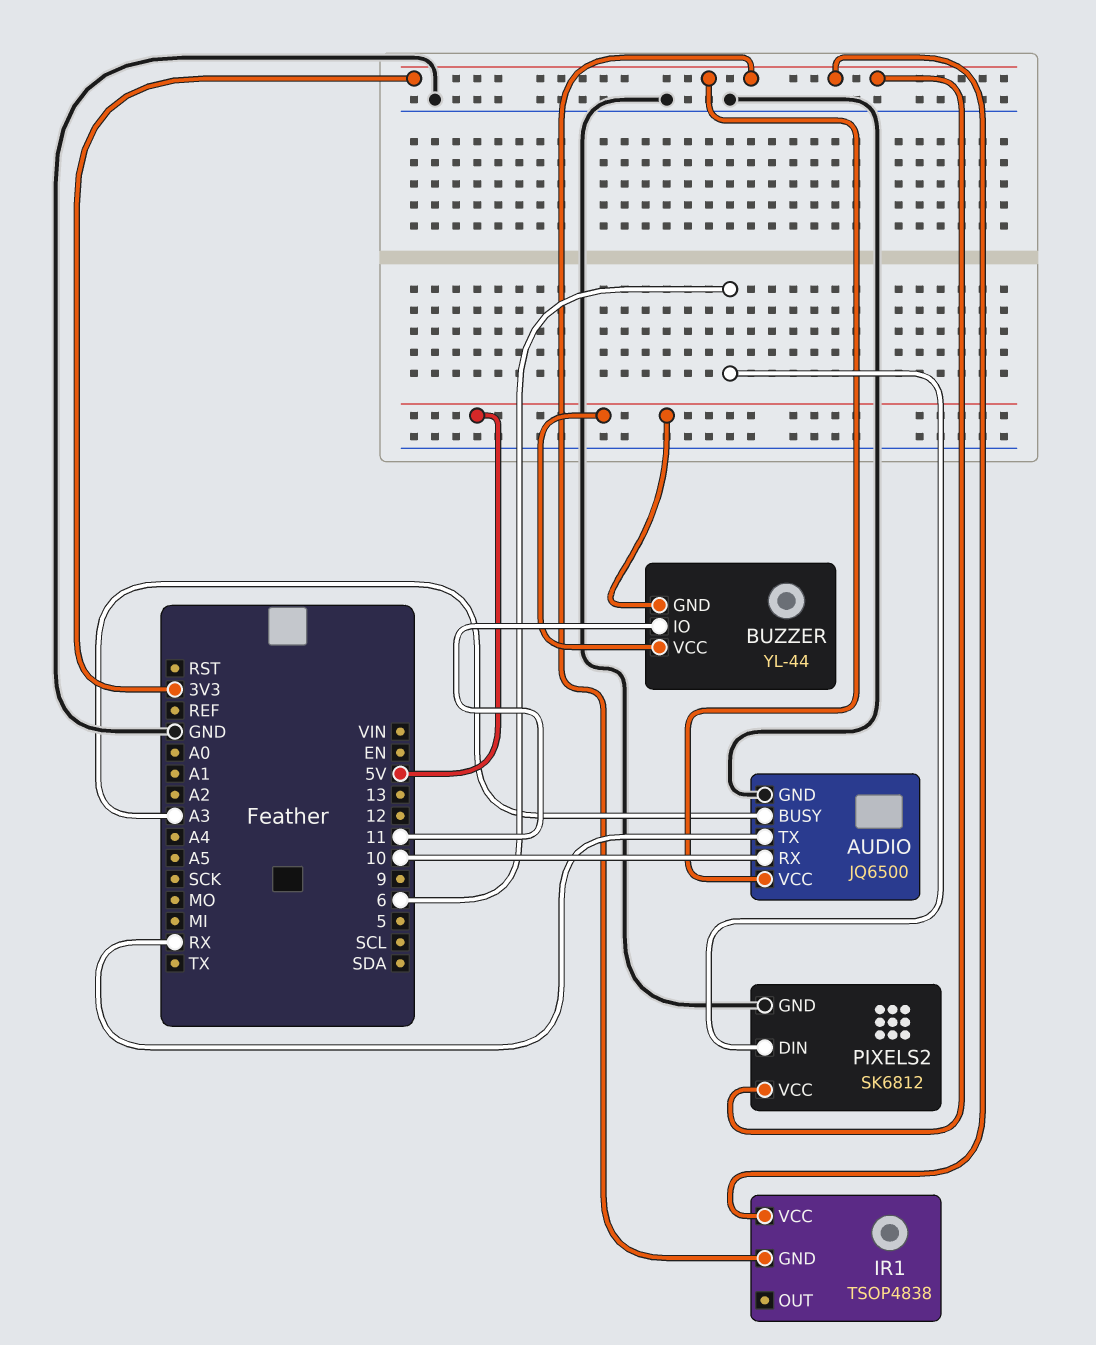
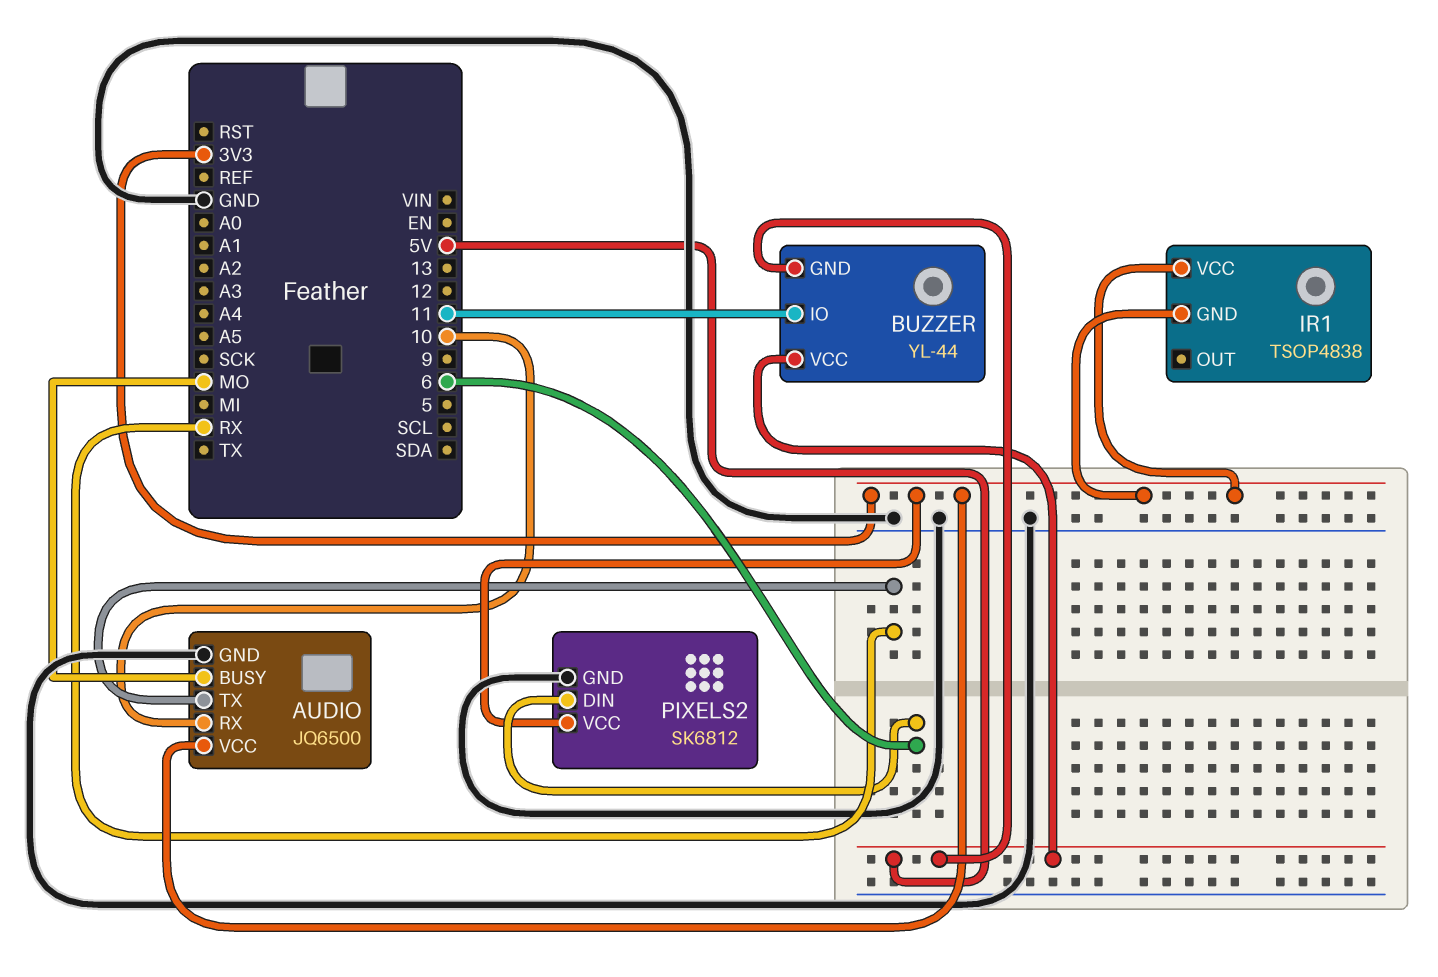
AUDIO pin BUSY: A3 -> MO

